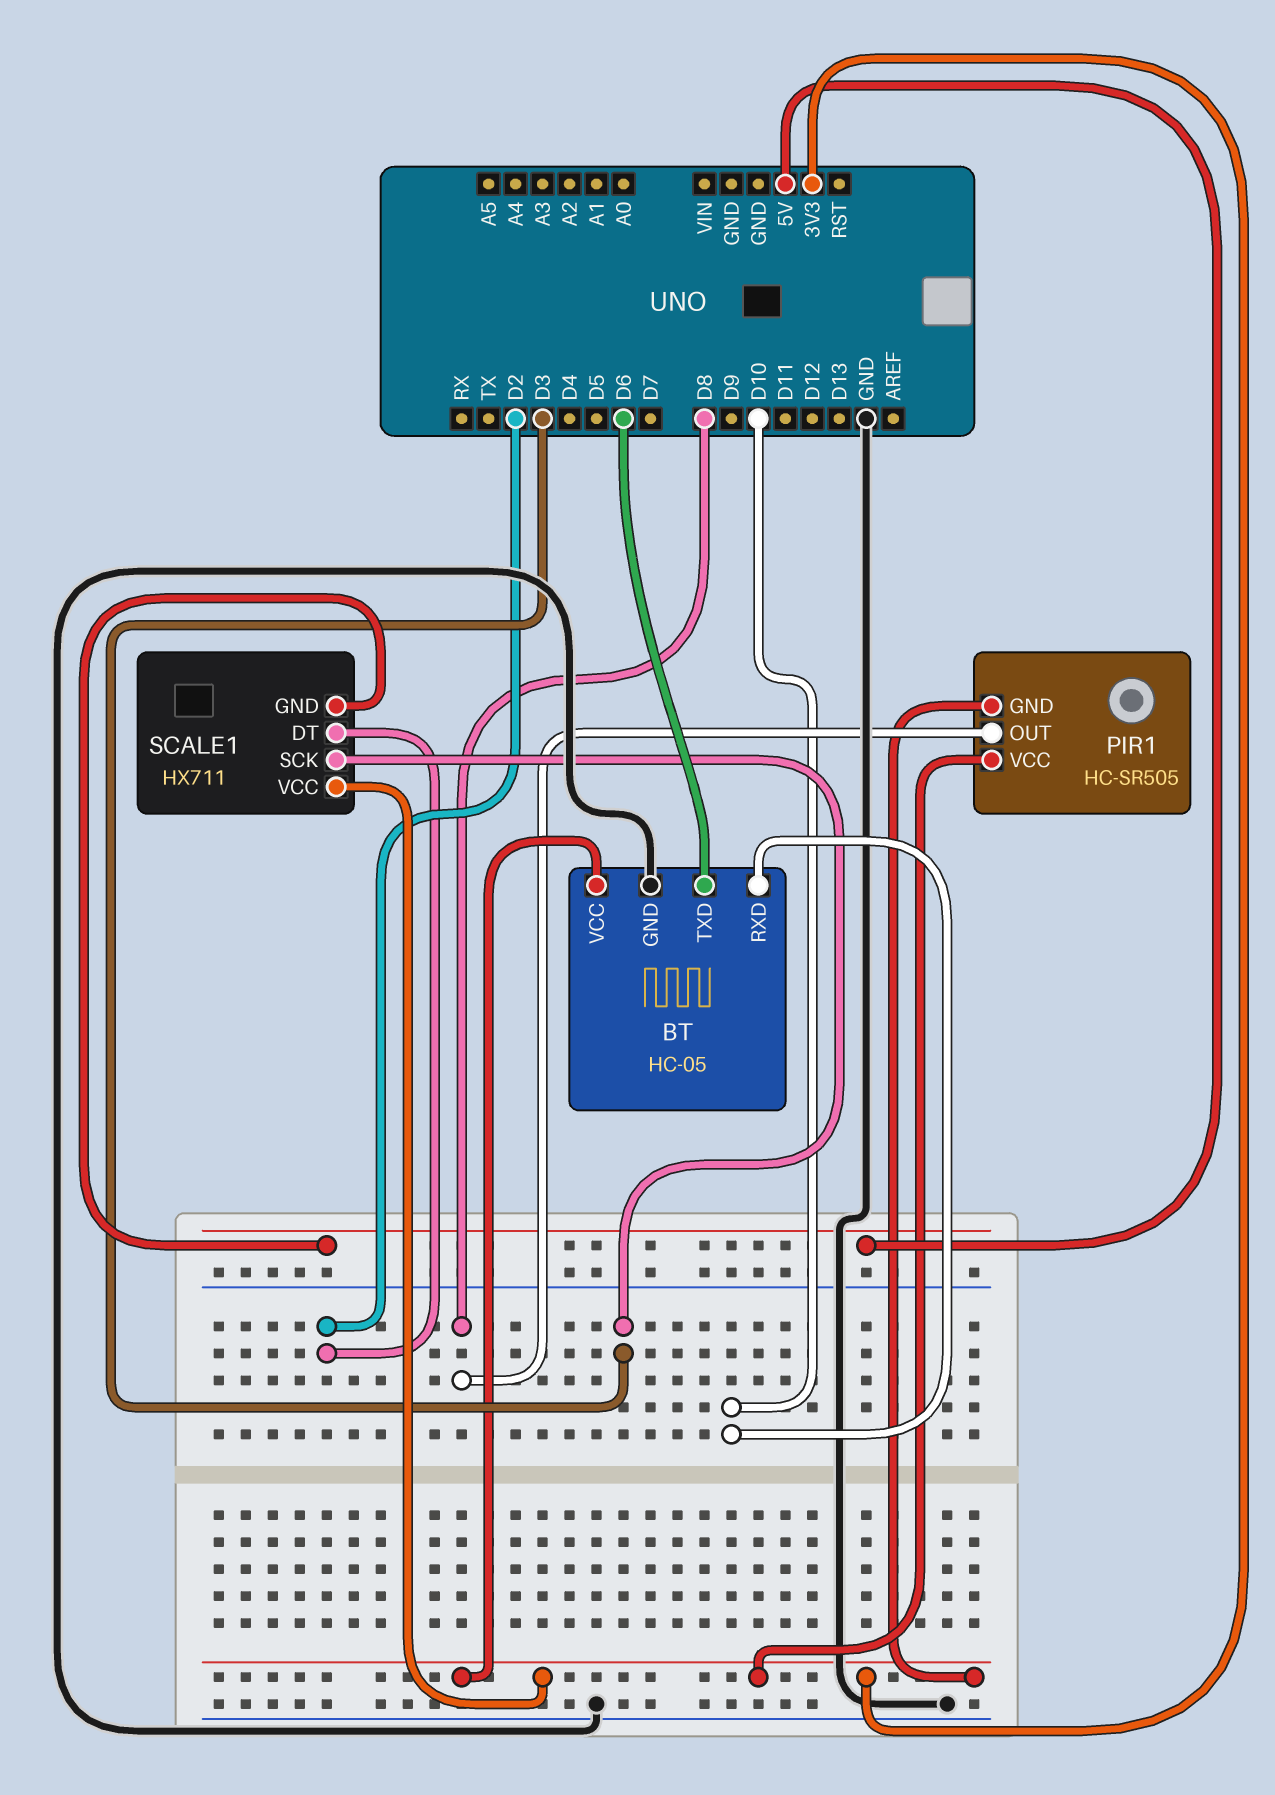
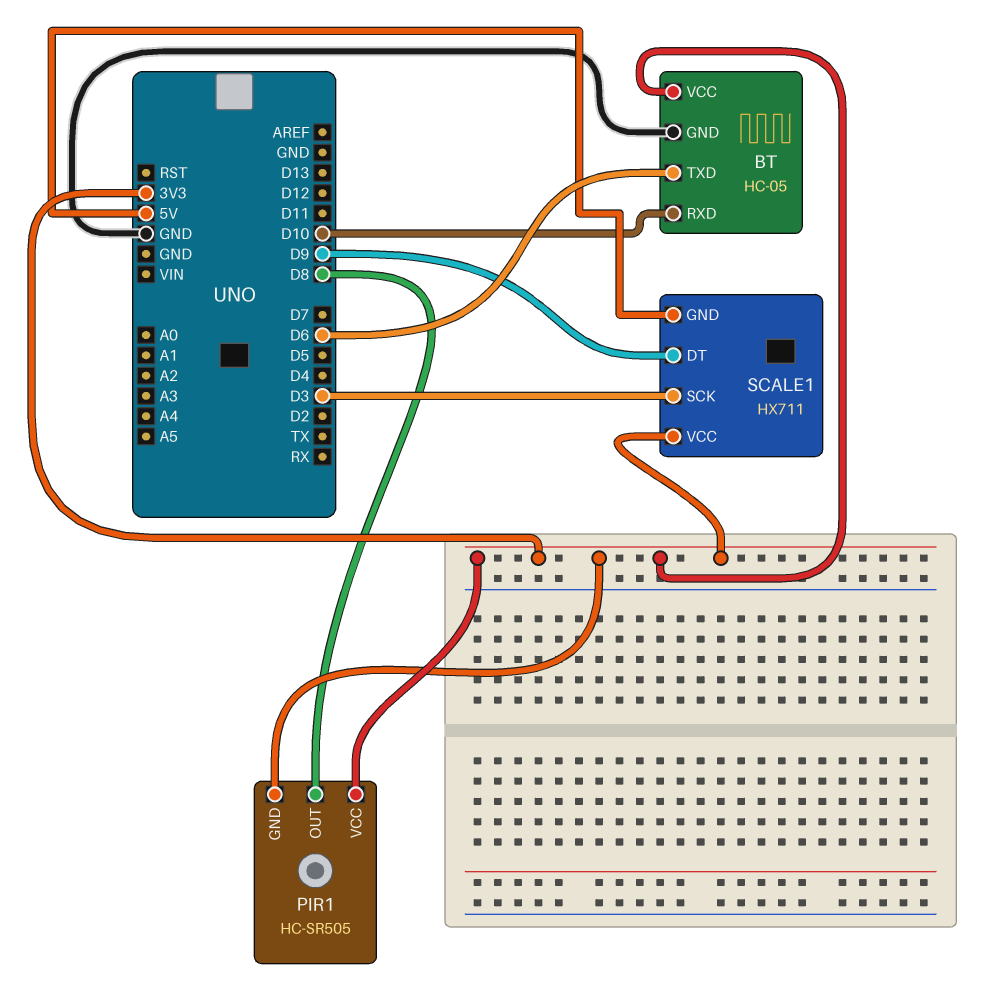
SCALE1 pin DT: D2 -> D9

